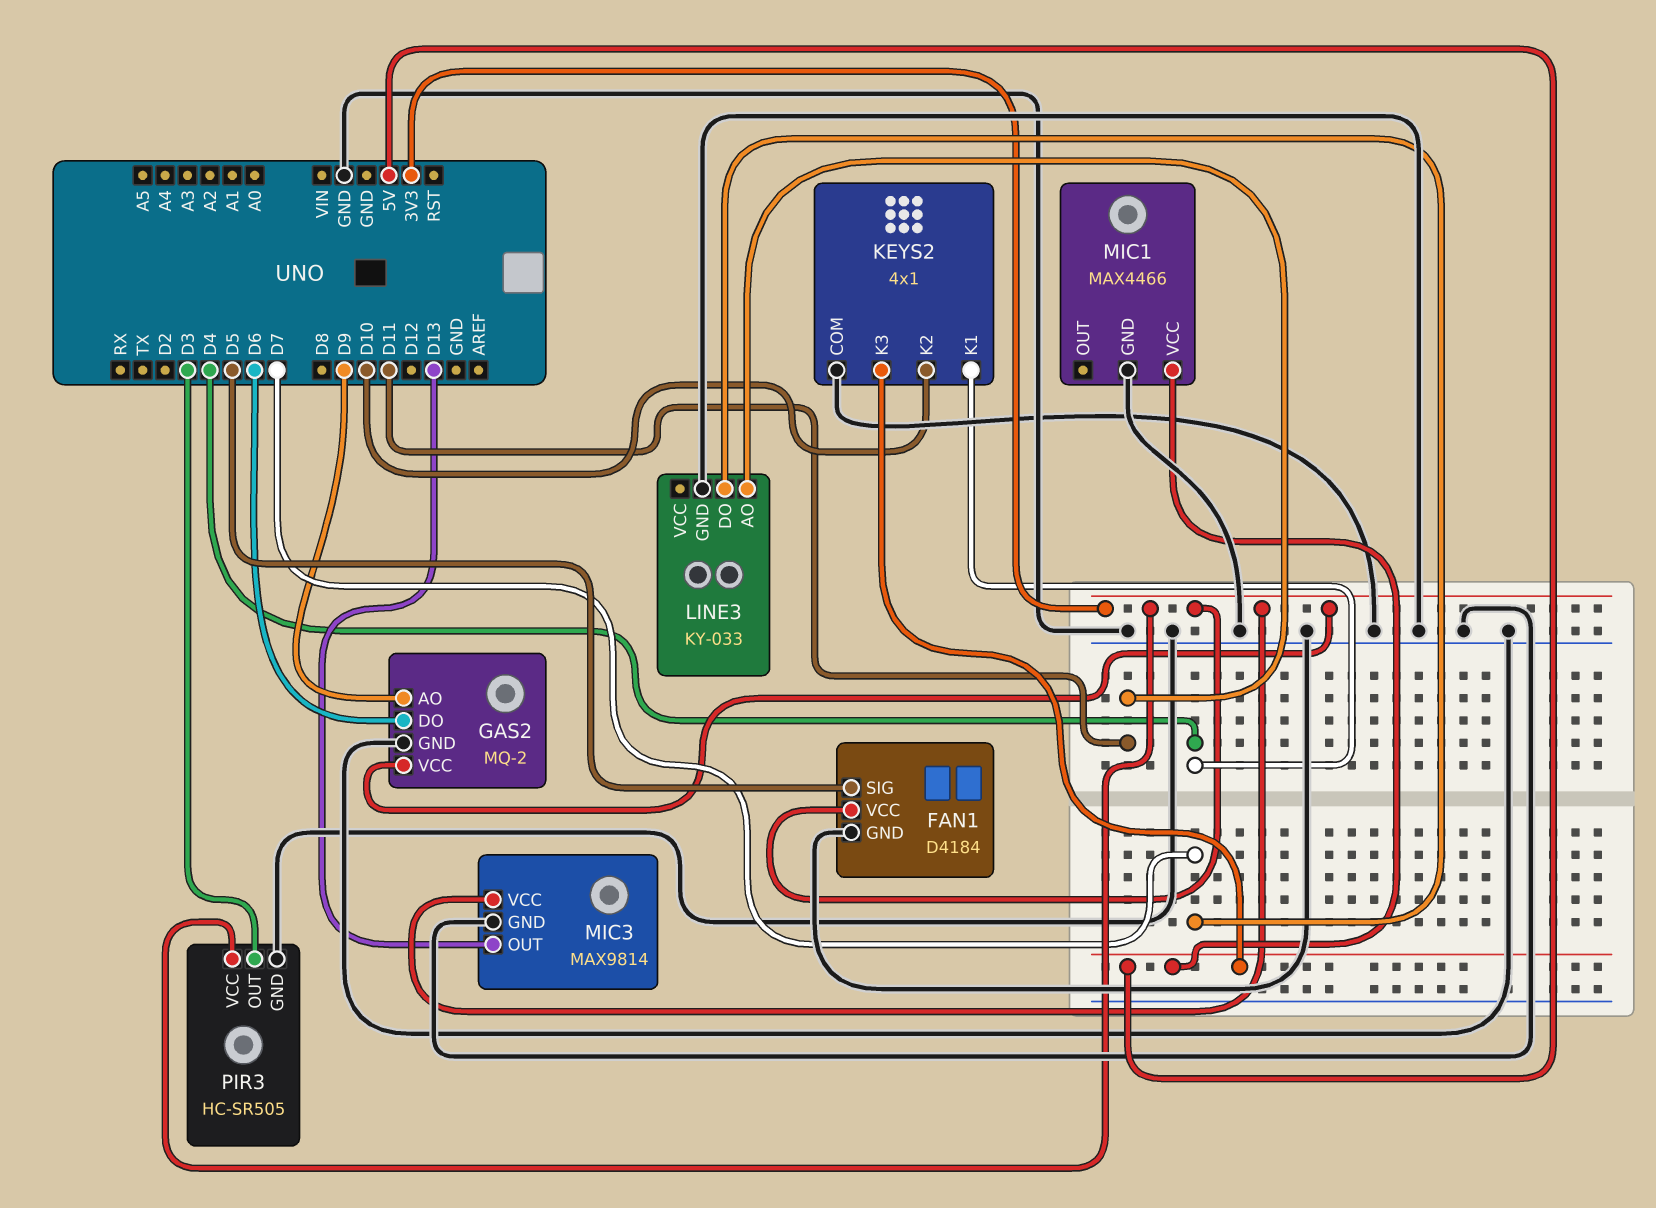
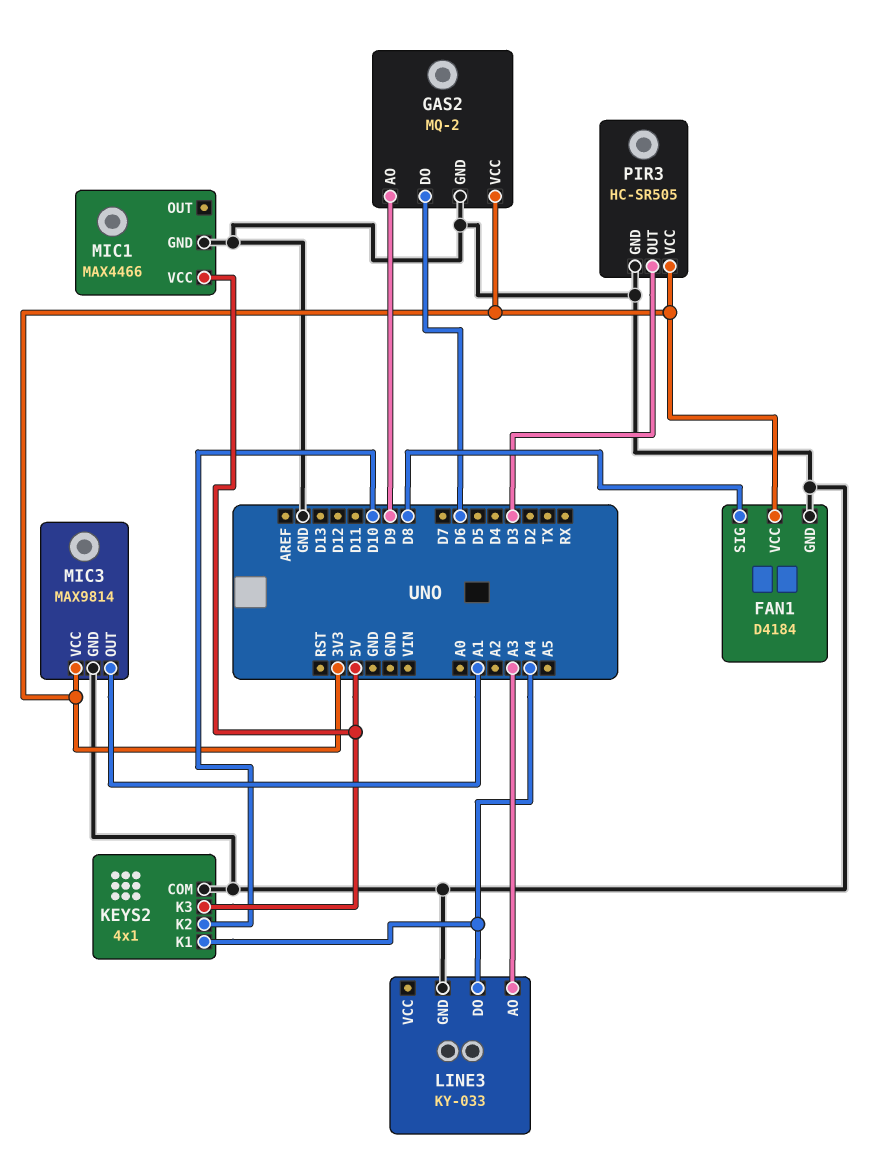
FAN1 pin SIG: D5 -> D8
KEYS2 pin K1: D4 -> A4
LINE3 pin AO: D11 -> A3
LINE3 pin DO: D7 -> A4
MIC3 pin OUT: D13 -> A1

